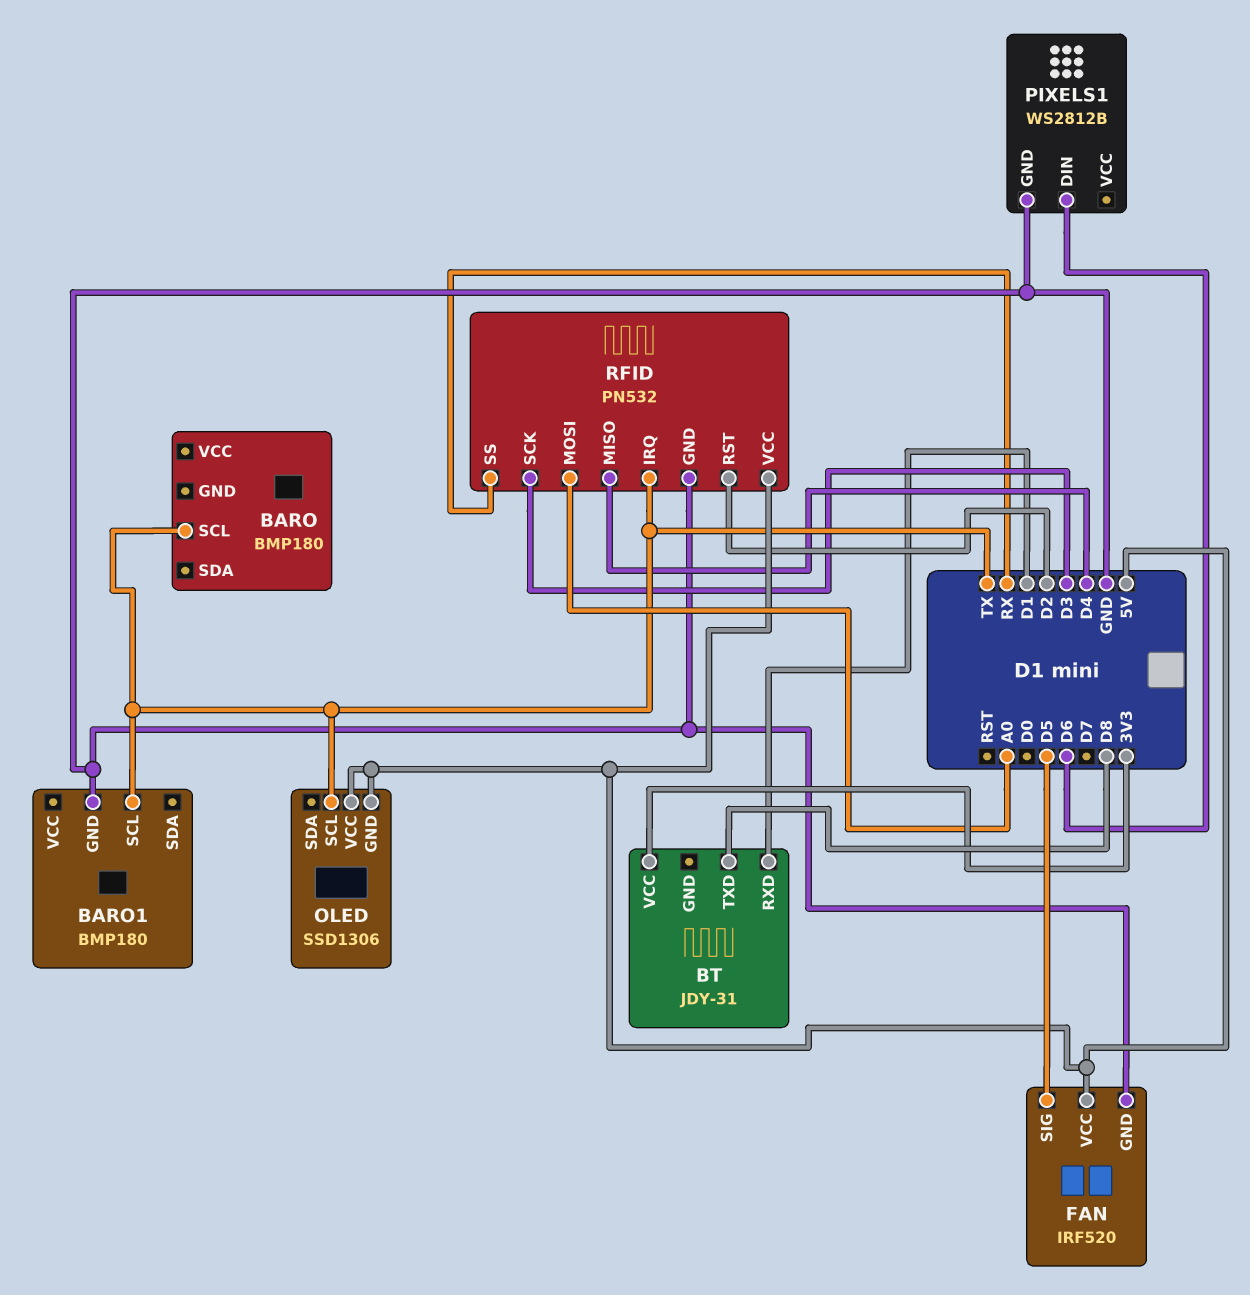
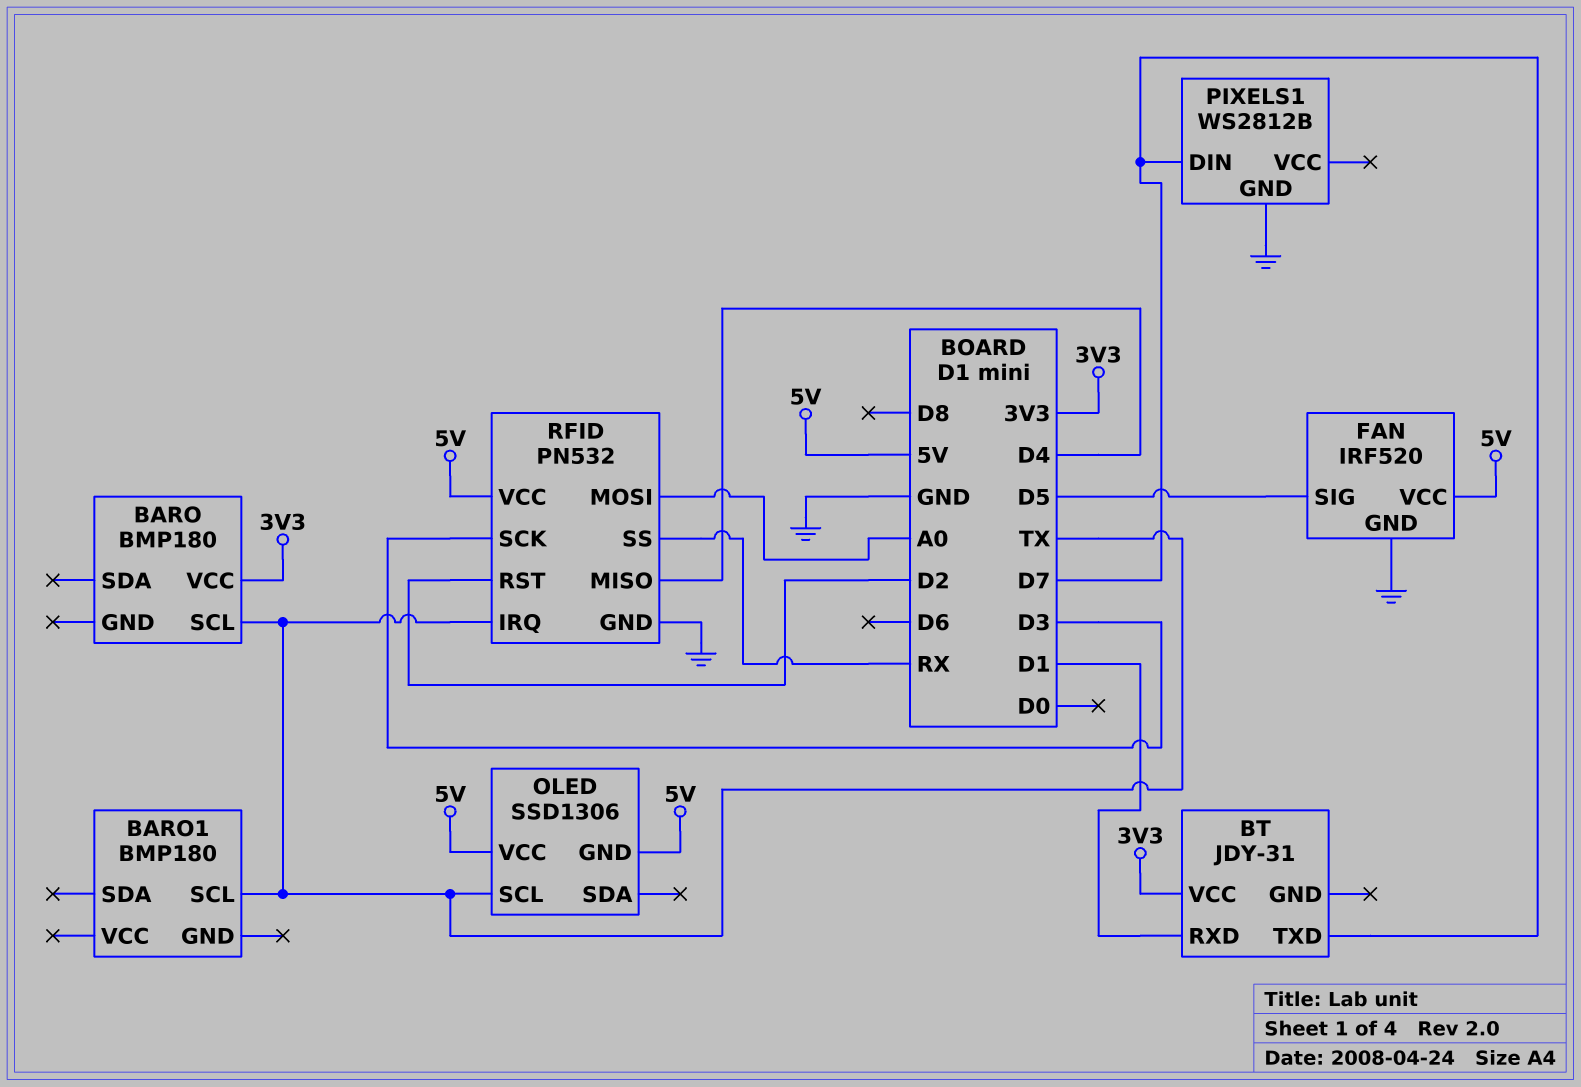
BARO pin VCC: none -> 3V3
BARO1 pin GND: GND -> none
BT pin TXD: D8 -> D7
PIXELS1 pin DIN: D6 -> D7

